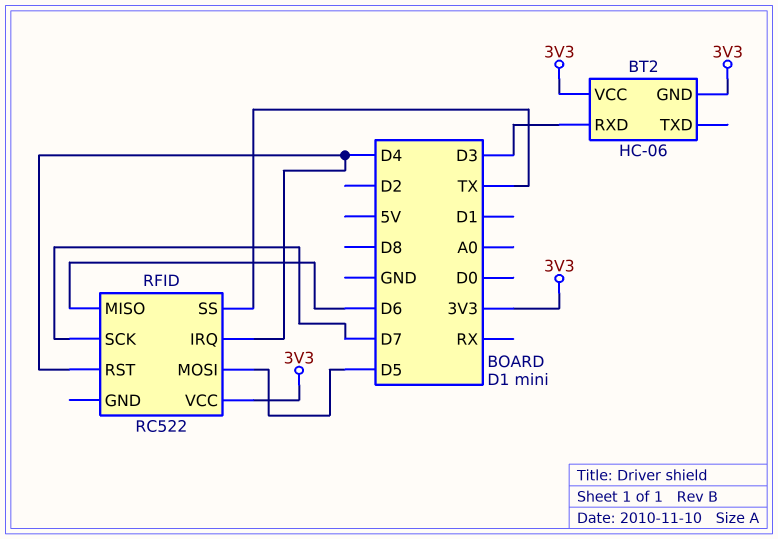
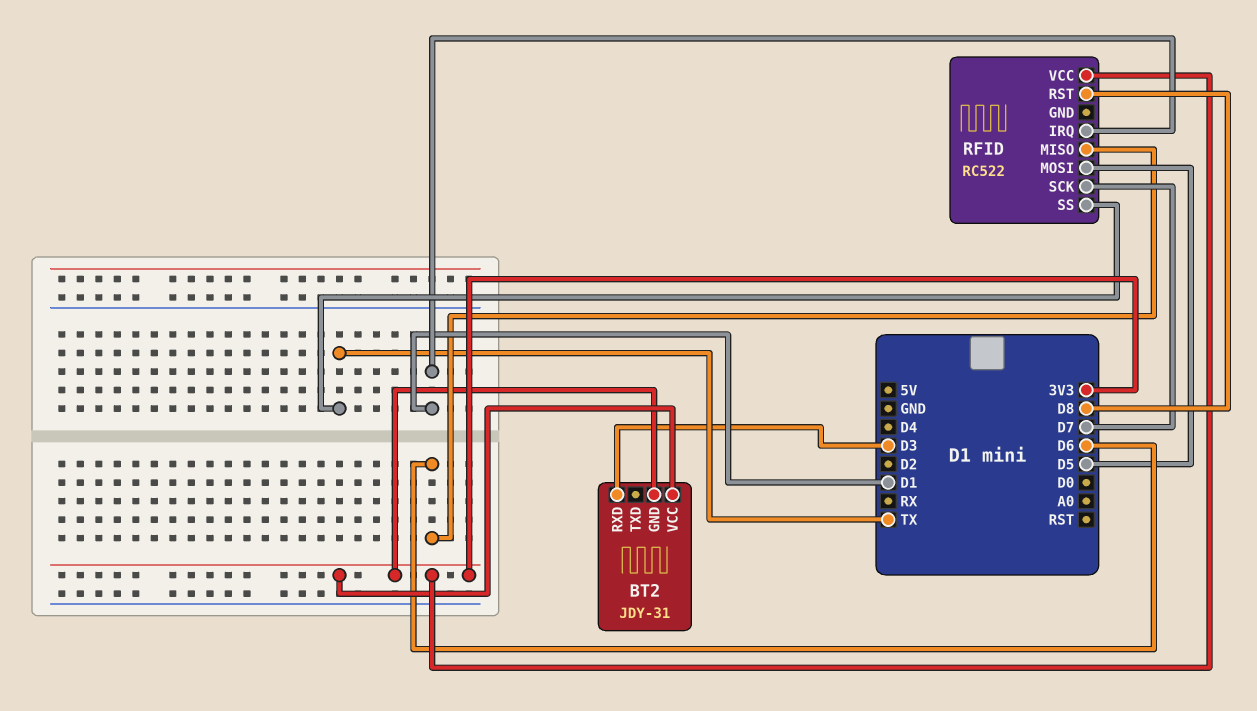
BT2: HC-06 -> JDY-31
RFID pin IRQ: D4 -> D1
RFID pin RST: D4 -> D8

